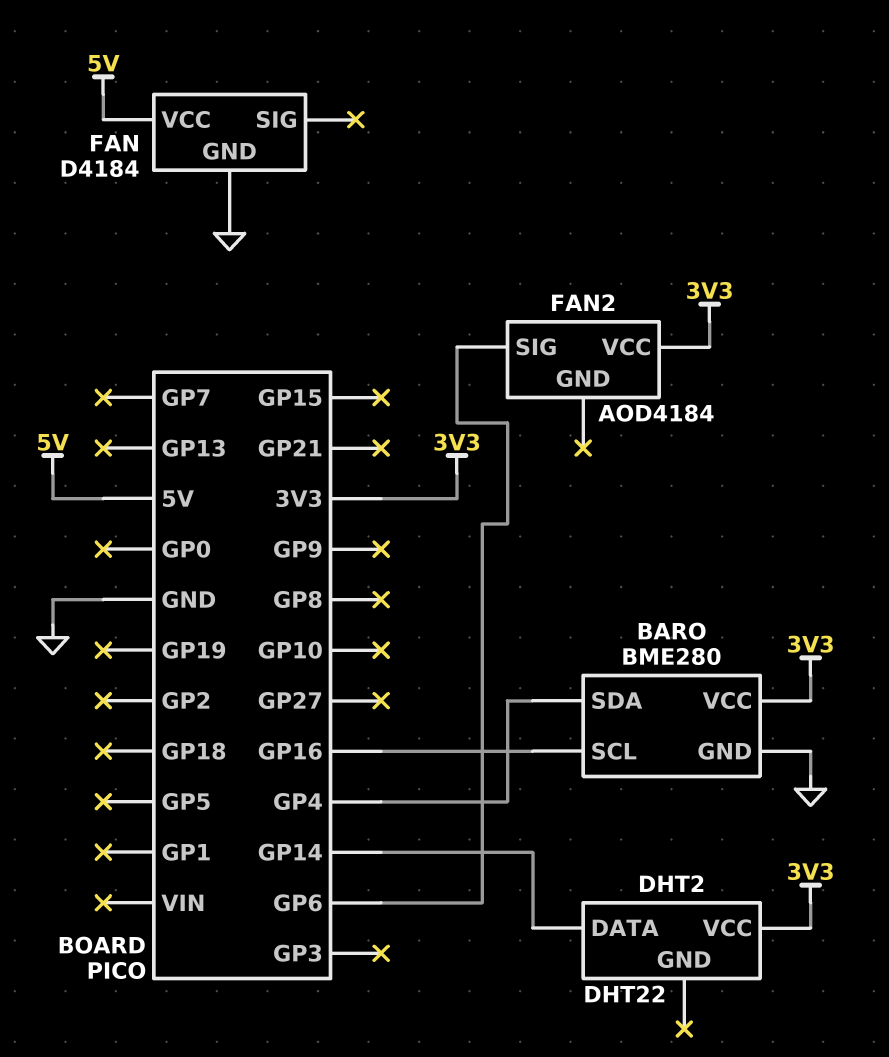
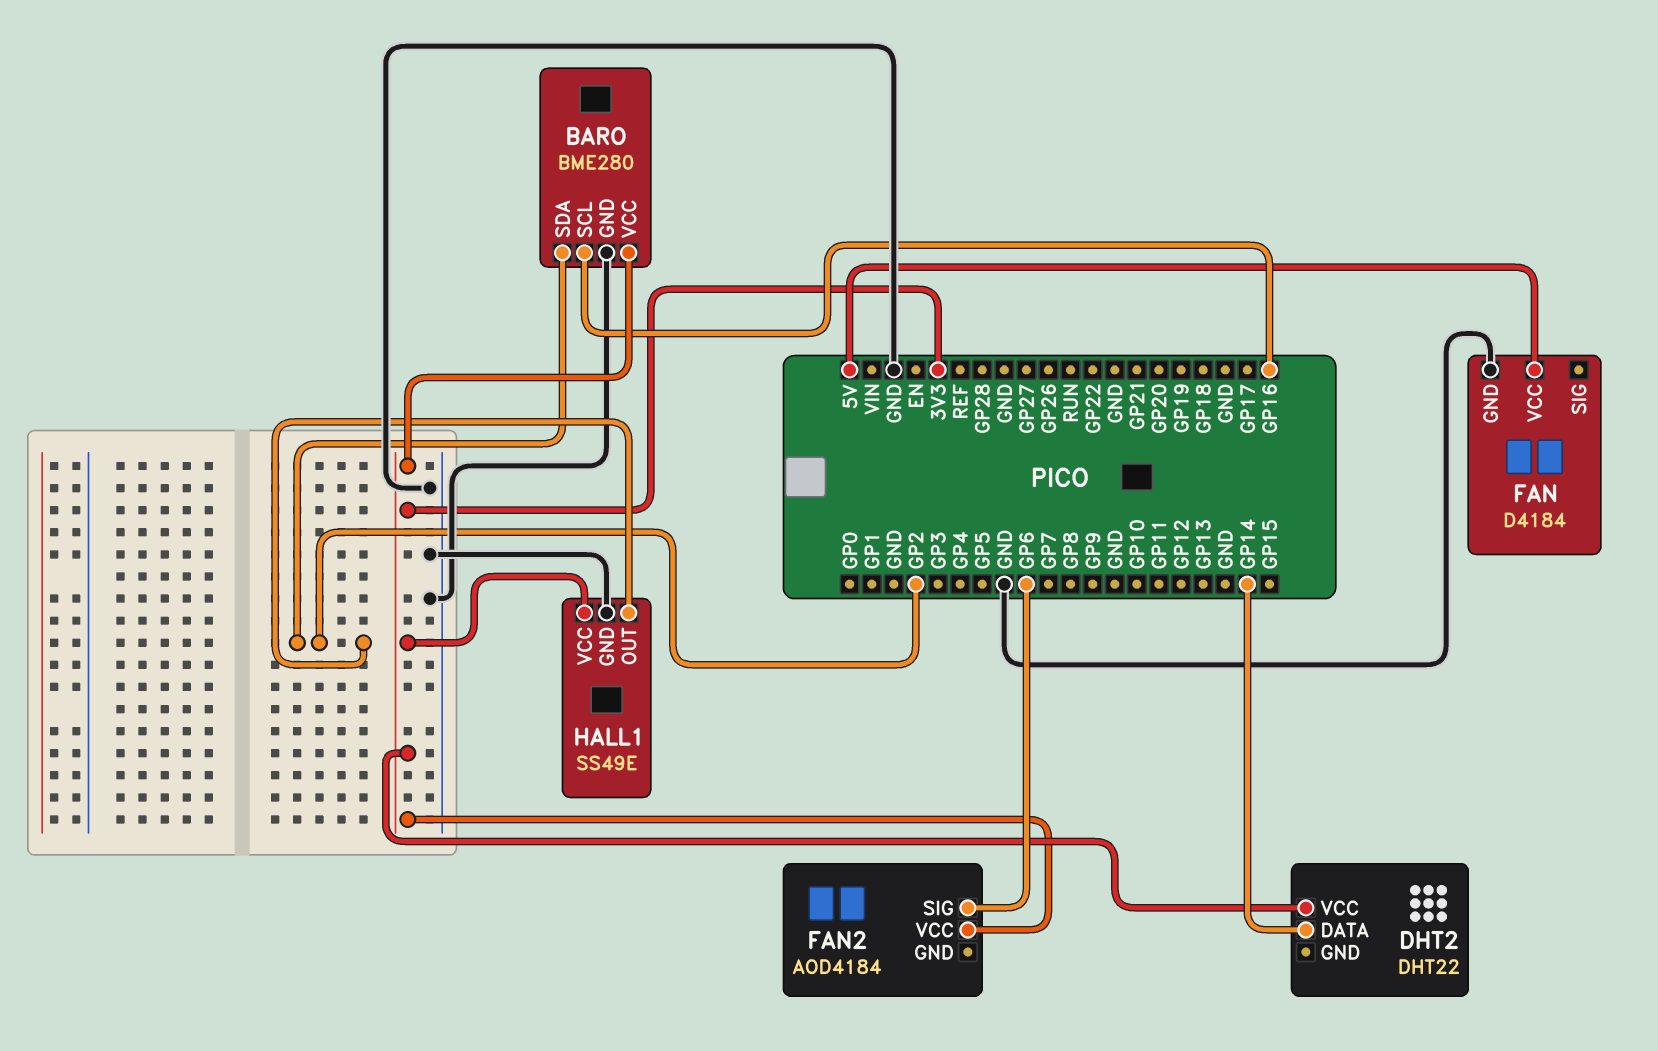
BARO pin SDA: GP4 -> GP2
HALL1: none -> SS49E
HALL1 pin GND: none -> GND
HALL1 pin OUT: none -> GP2
HALL1 pin VCC: none -> 3V3

